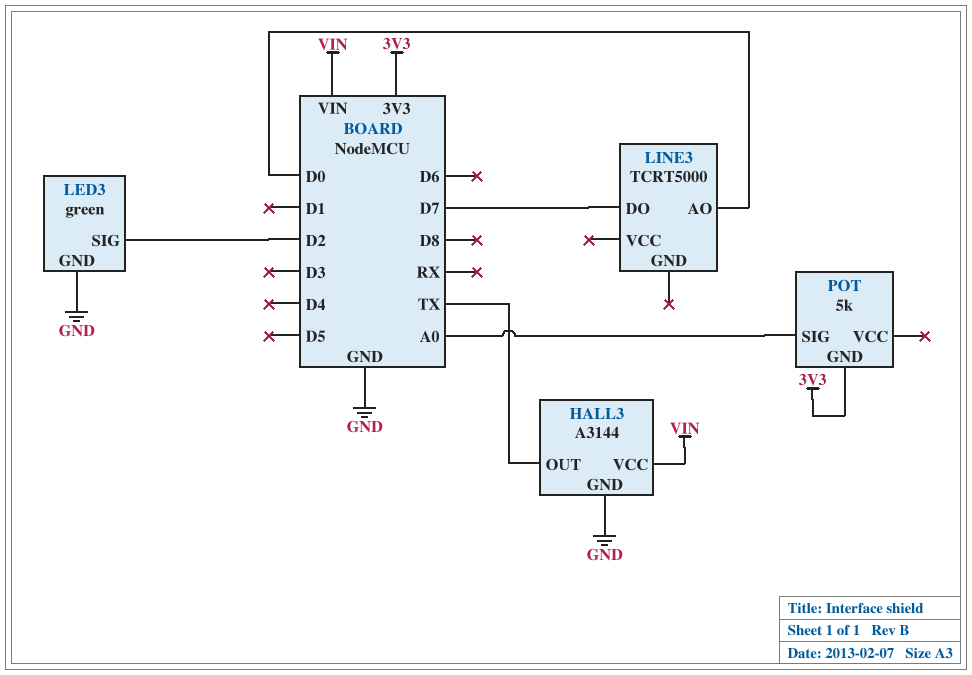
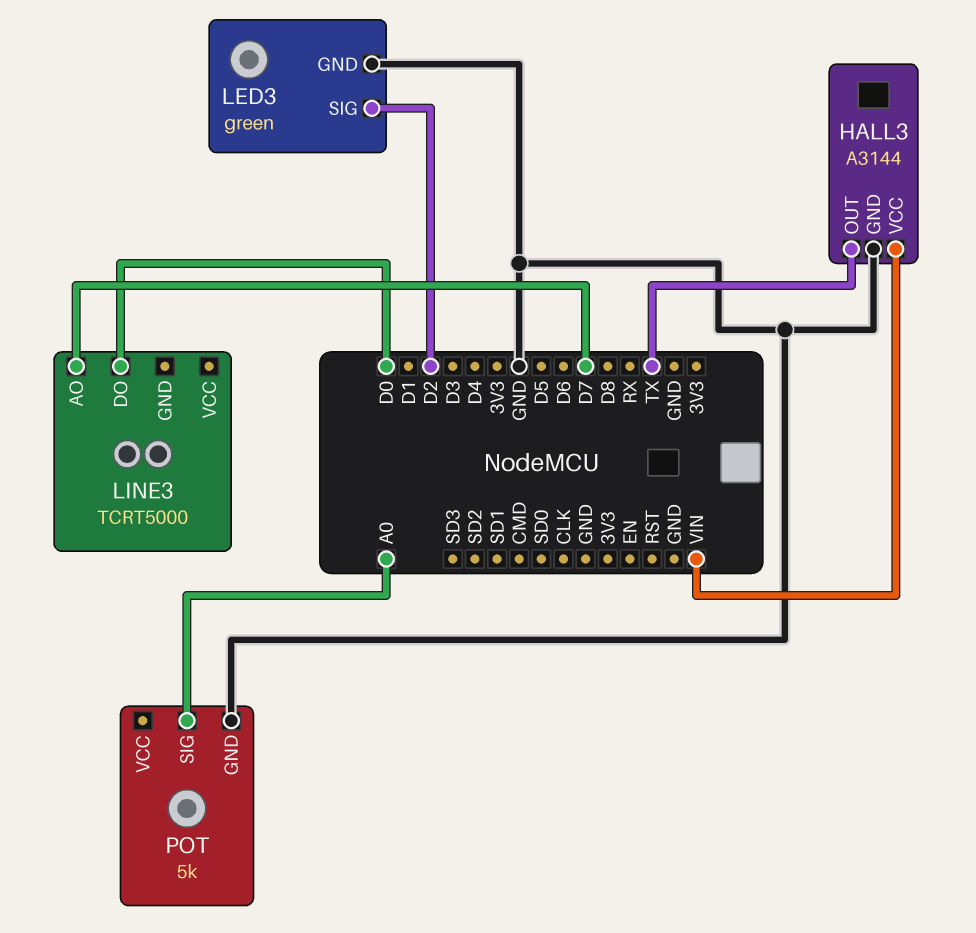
LINE3 pin AO: D0 -> D7
LINE3 pin DO: D7 -> D0
POT pin GND: 3V3 -> GND

